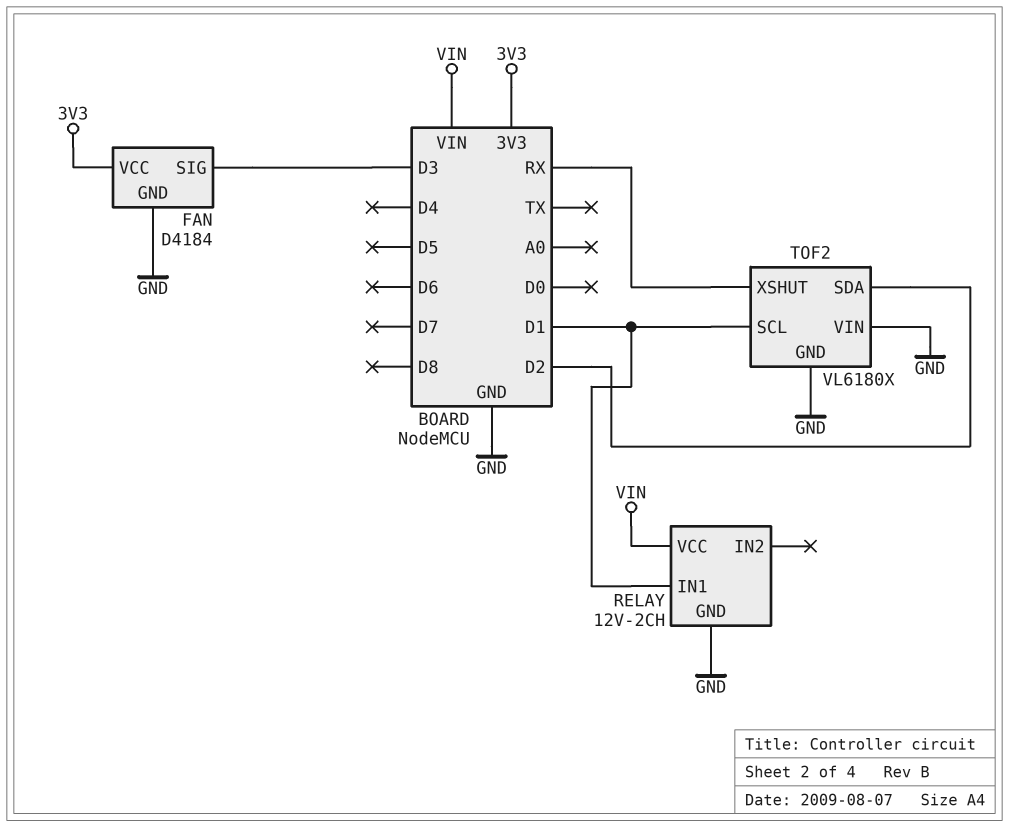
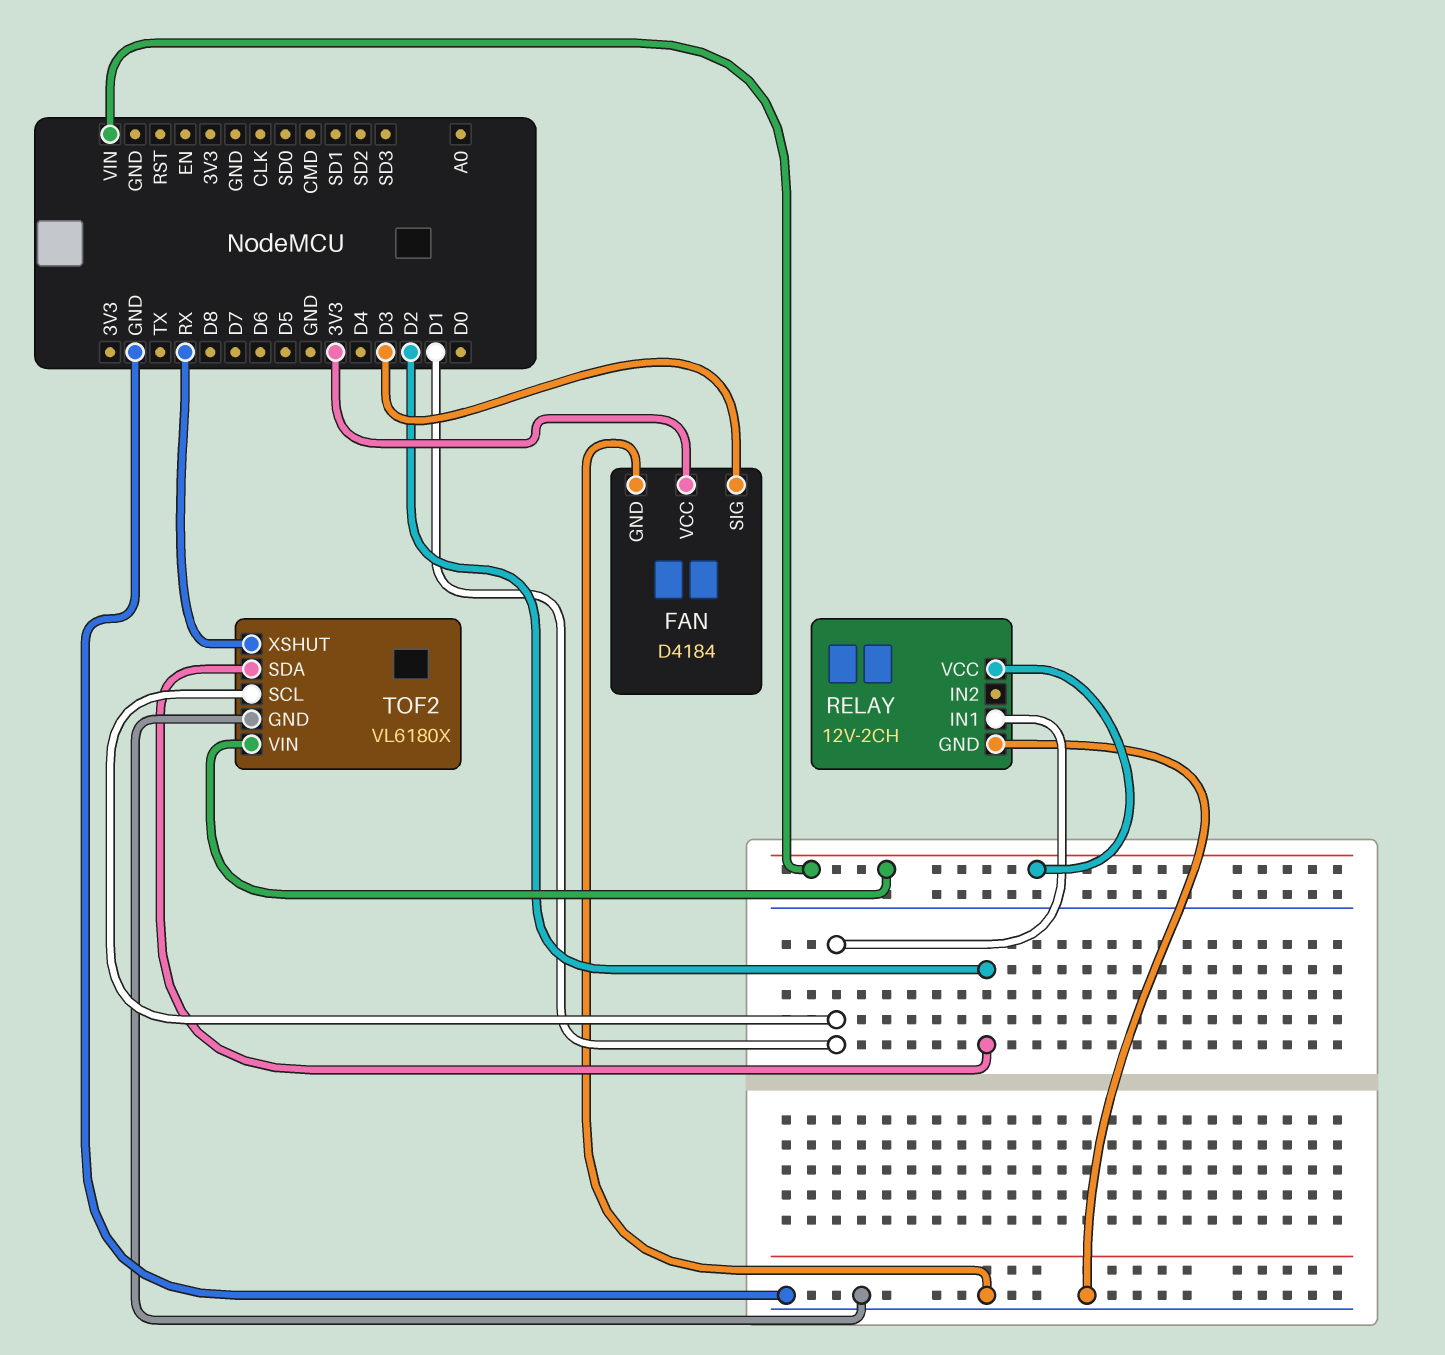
TOF2 pin VIN: GND -> VIN

